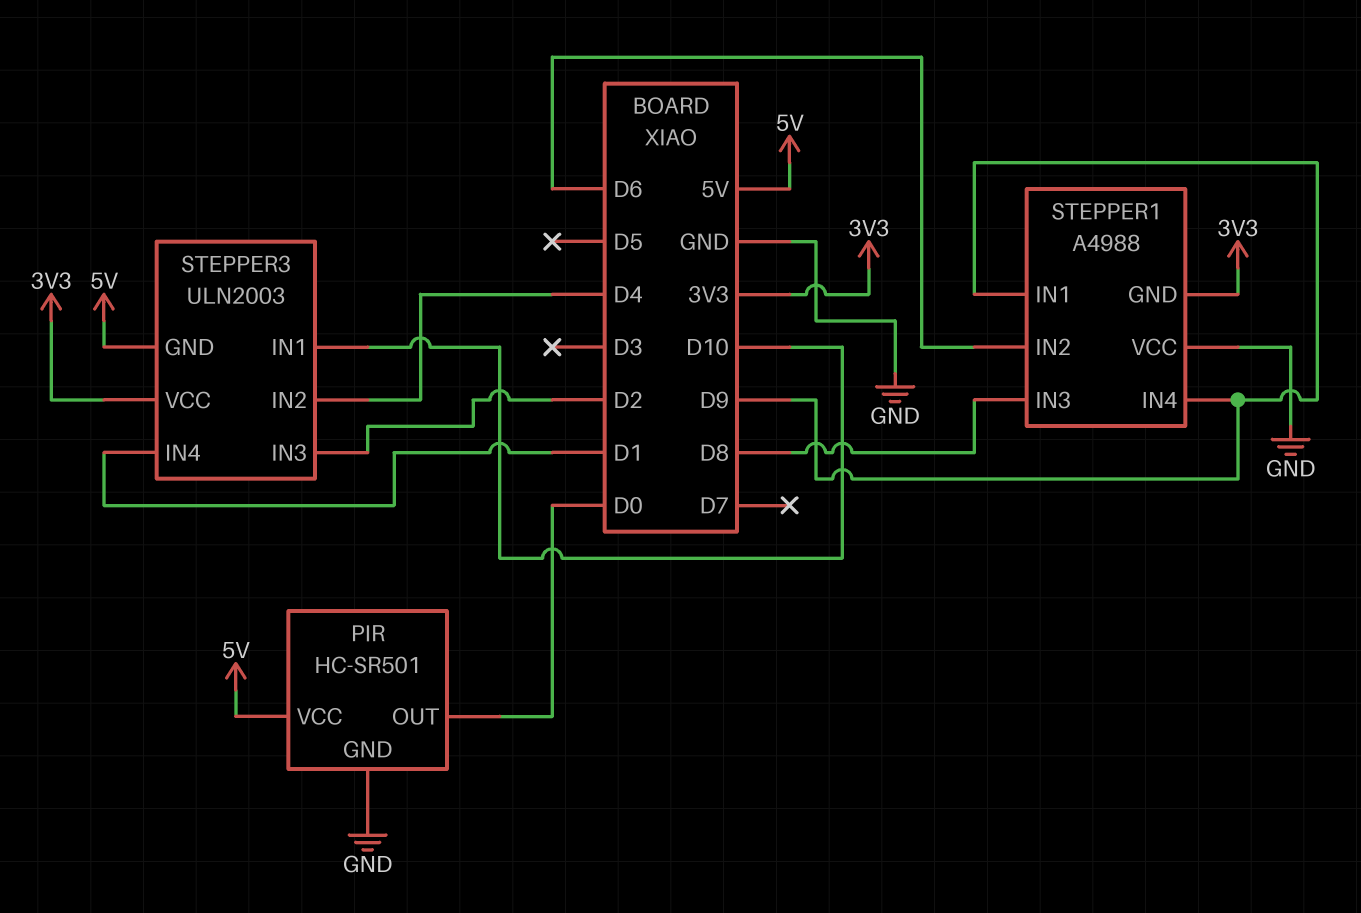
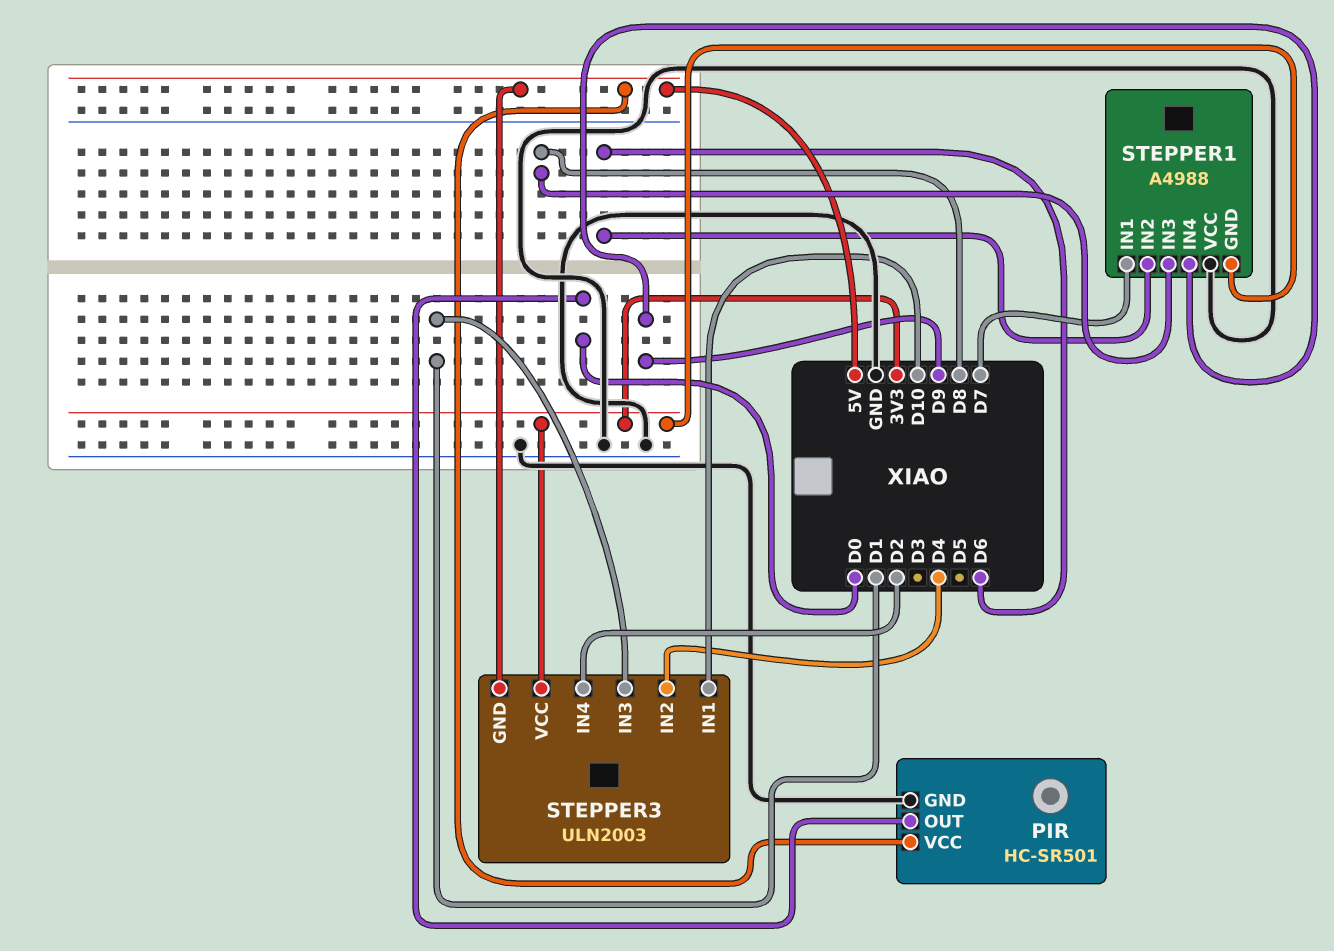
STEPPER1 pin IN1: D9 -> D7
STEPPER3 pin IN3: D2 -> D1
STEPPER3 pin IN4: D1 -> D2

